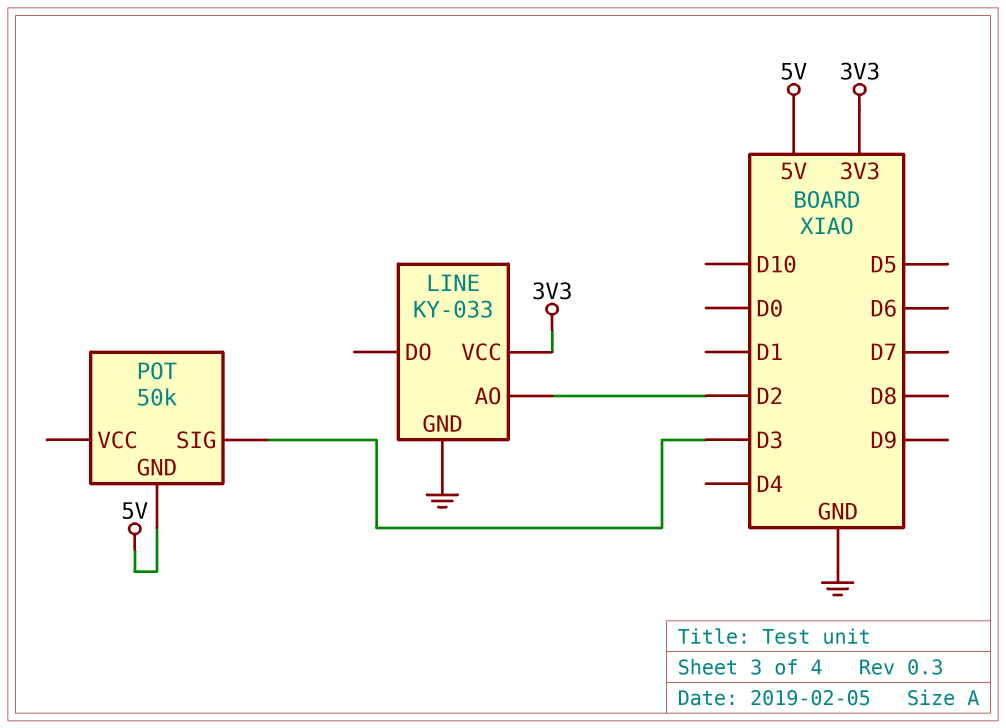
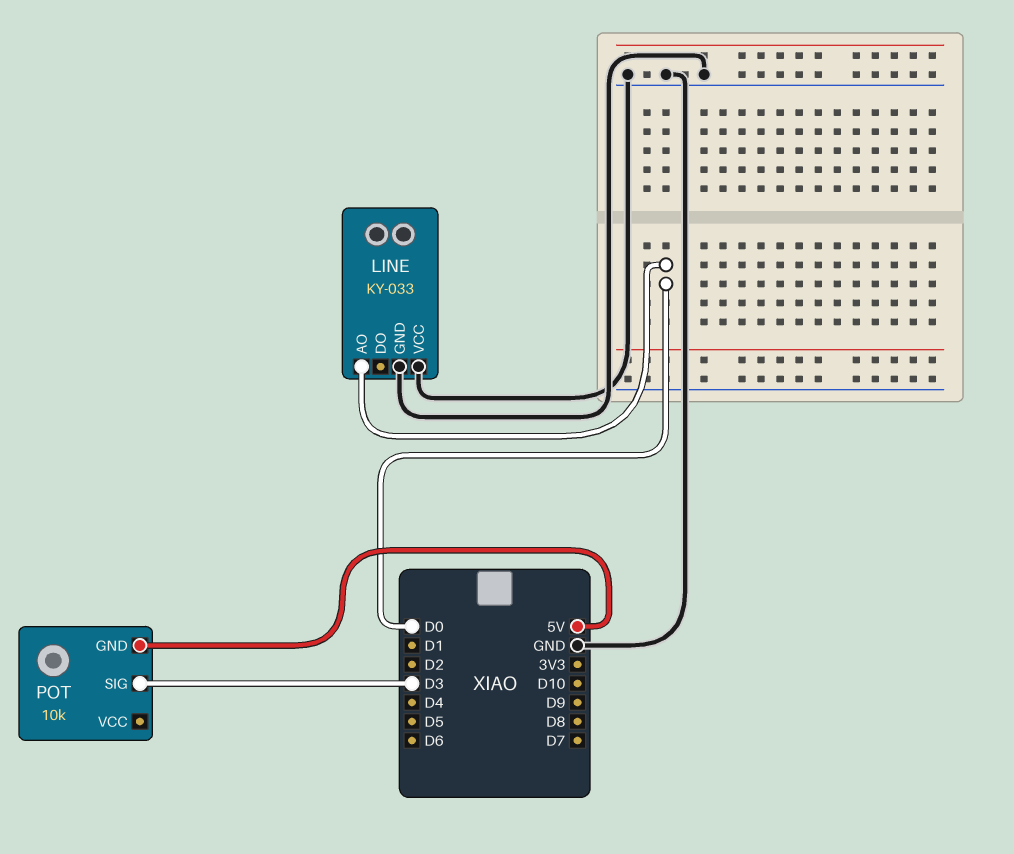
LINE pin AO: D2 -> D0
LINE pin VCC: 3V3 -> GND
POT: 50k -> 10k

